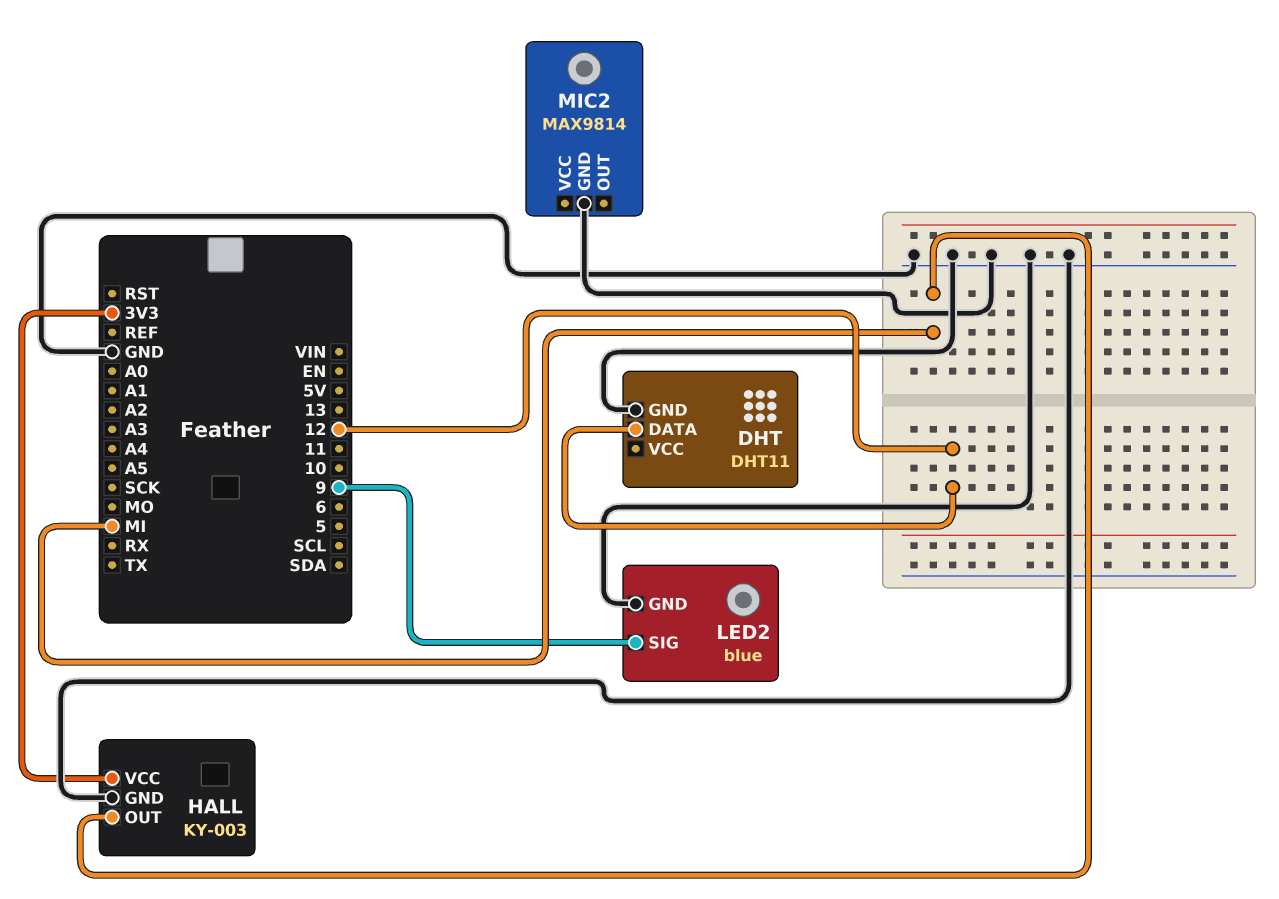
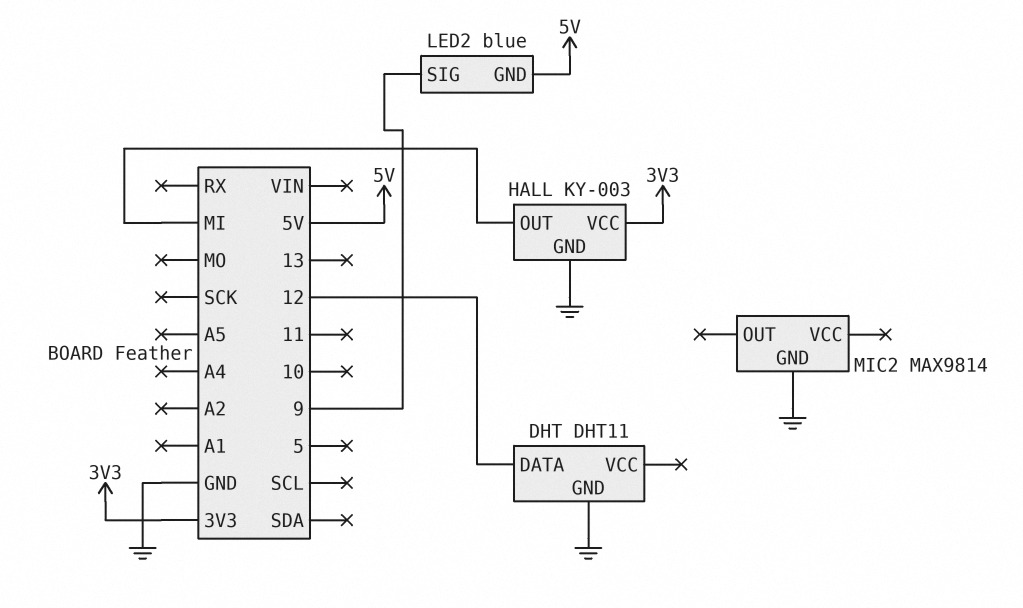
LED2 pin GND: GND -> 5V

